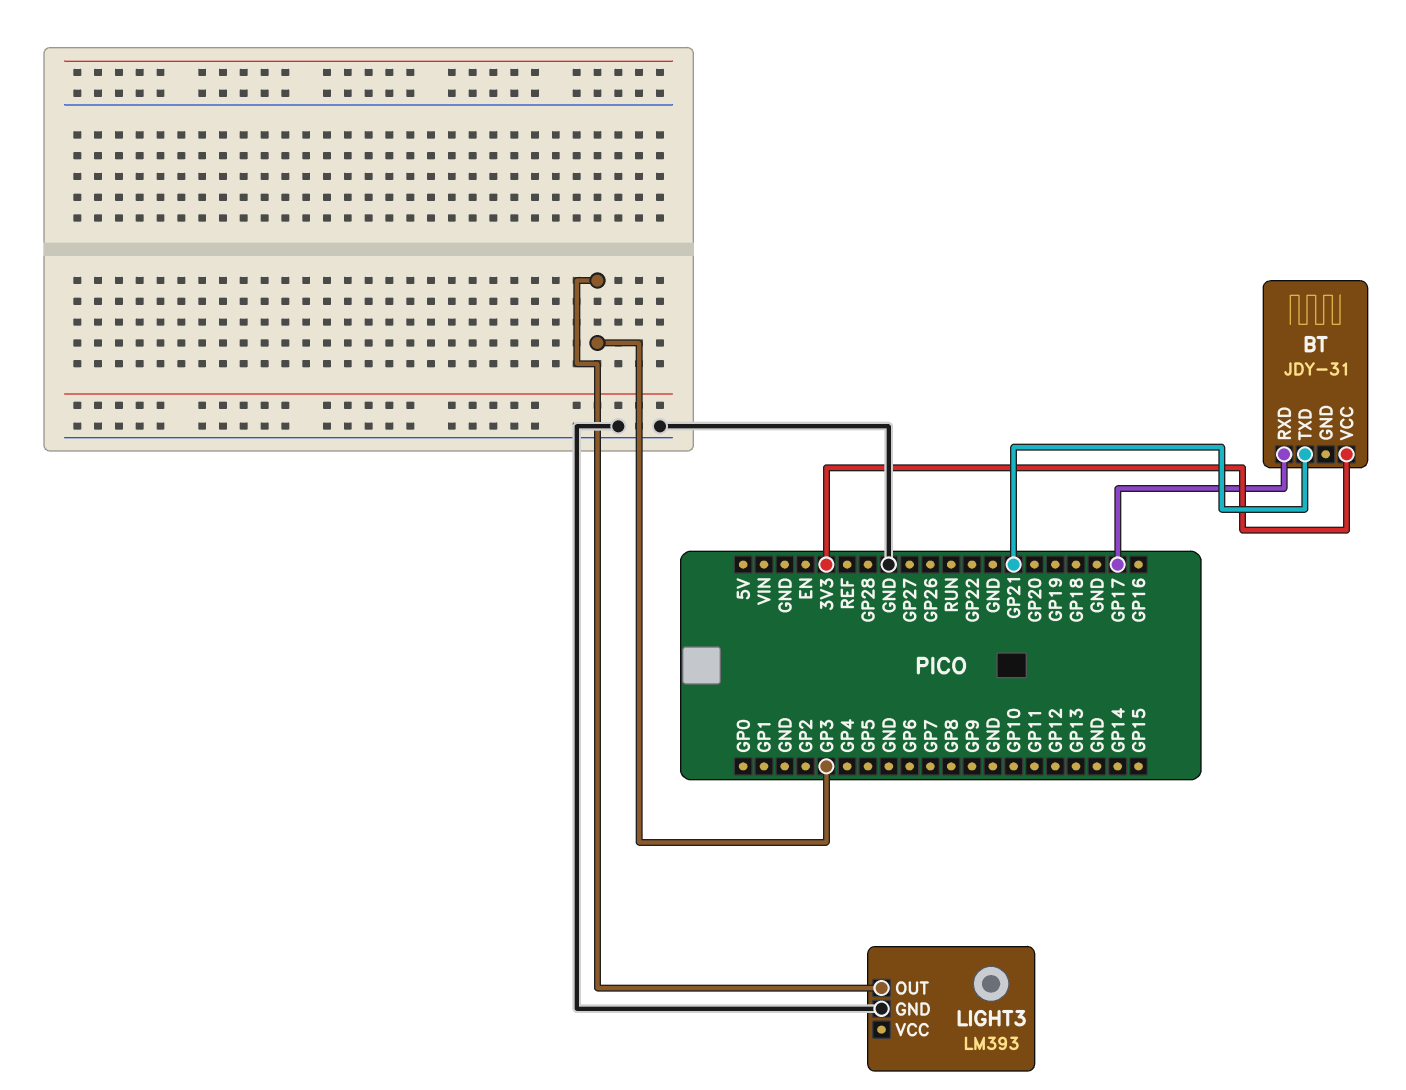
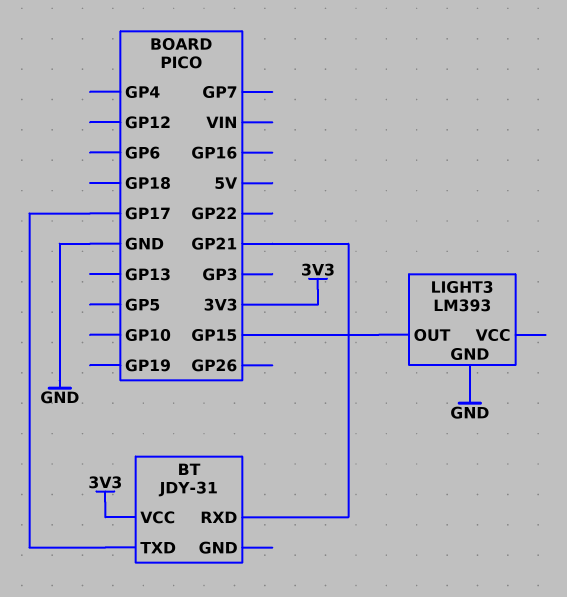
BT pin RXD: GP17 -> GP21
BT pin TXD: GP21 -> GP17
LIGHT3 pin OUT: GP3 -> GP15

